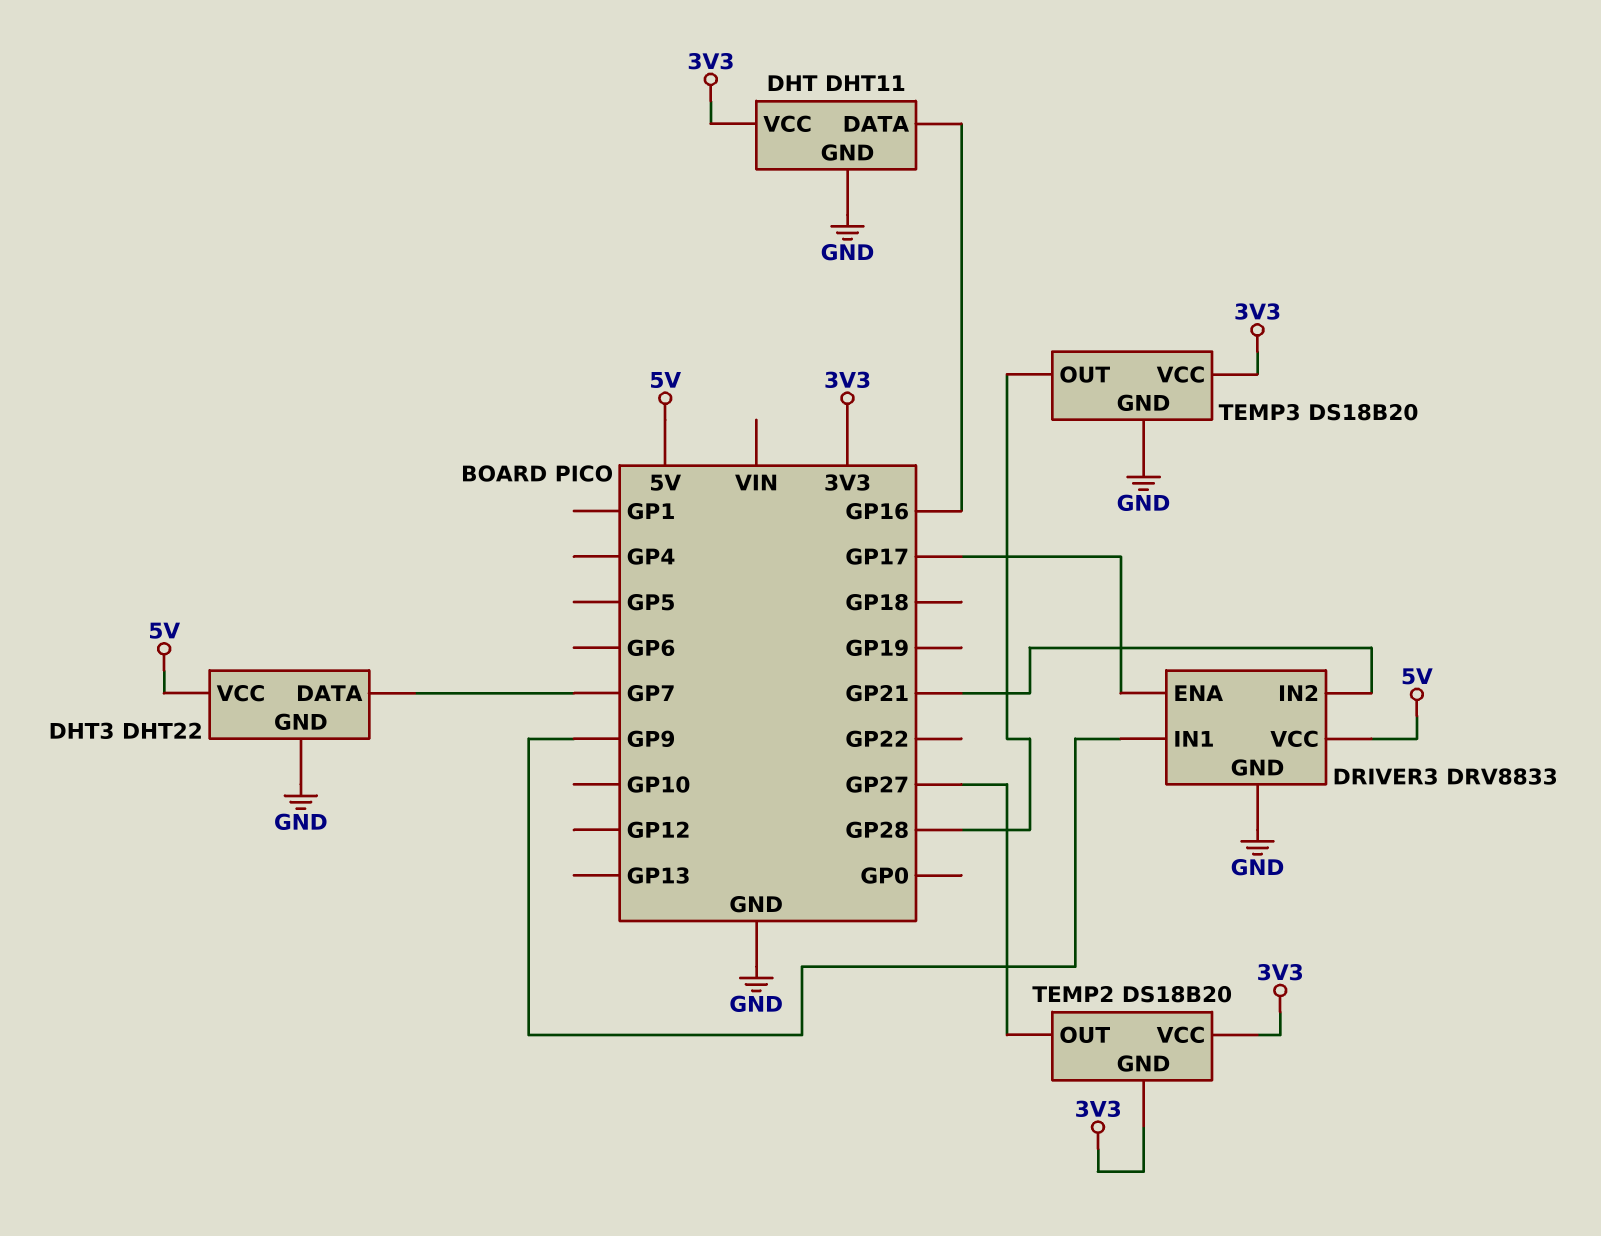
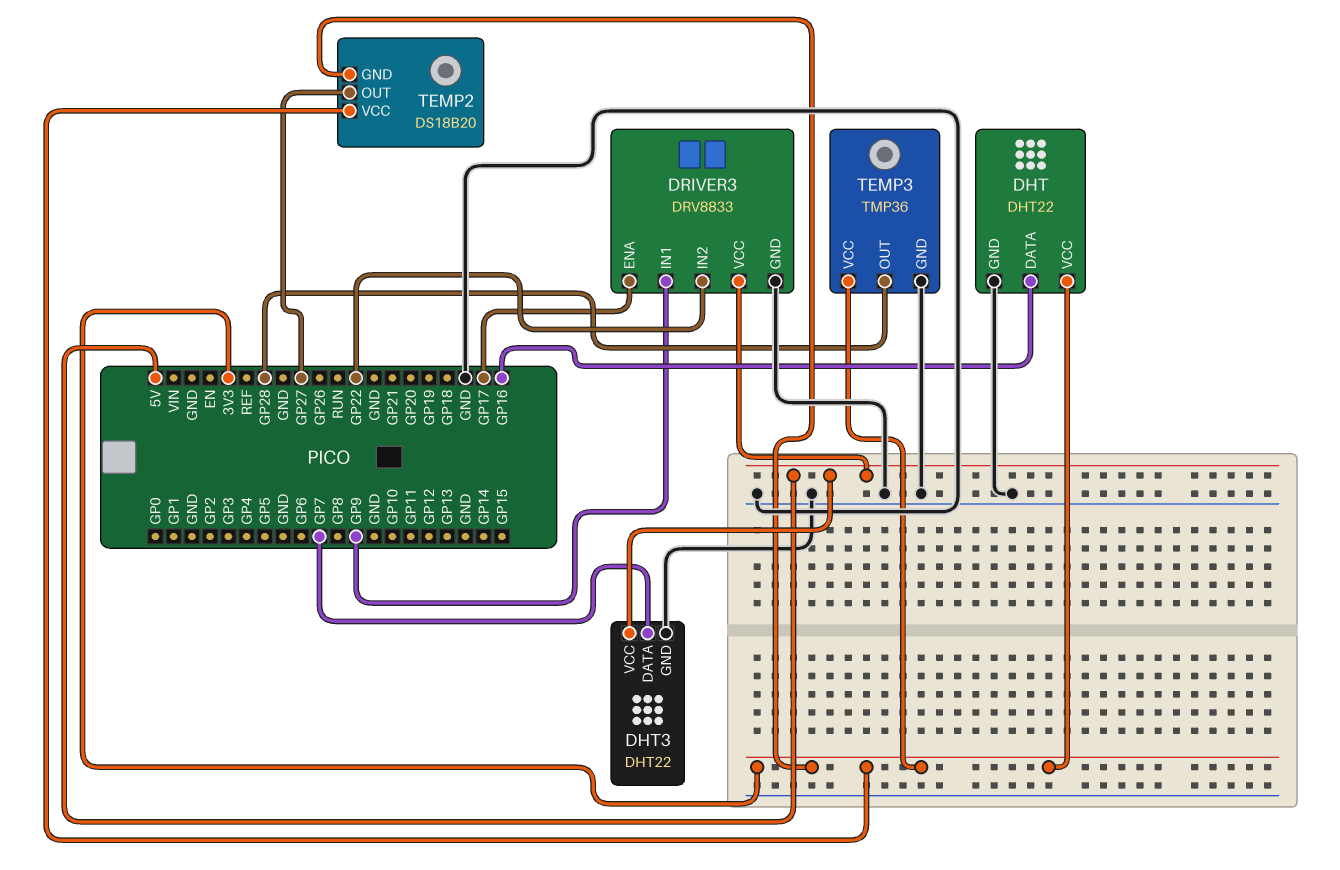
DHT: DHT11 -> DHT22
DRIVER3 pin IN2: GP21 -> GP22
TEMP3: DS18B20 -> TMP36

